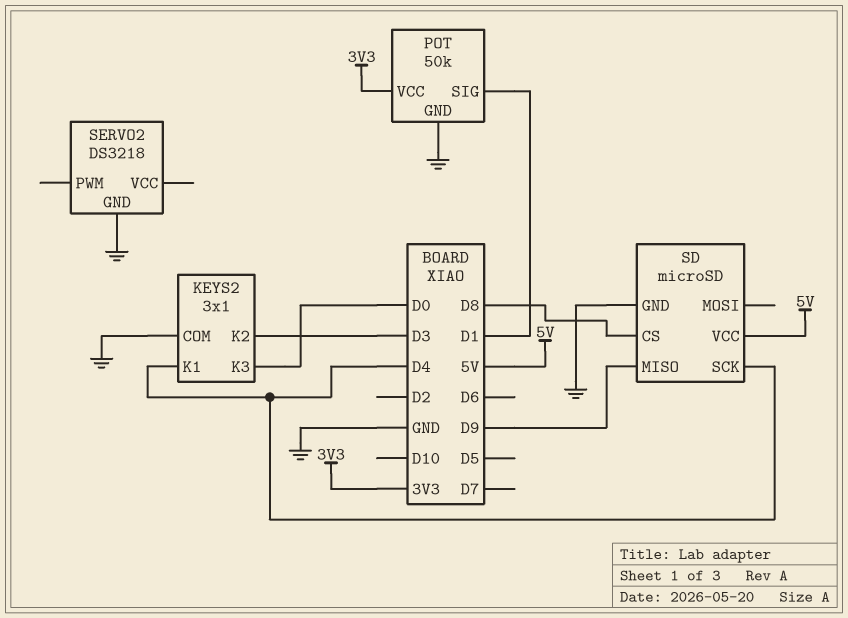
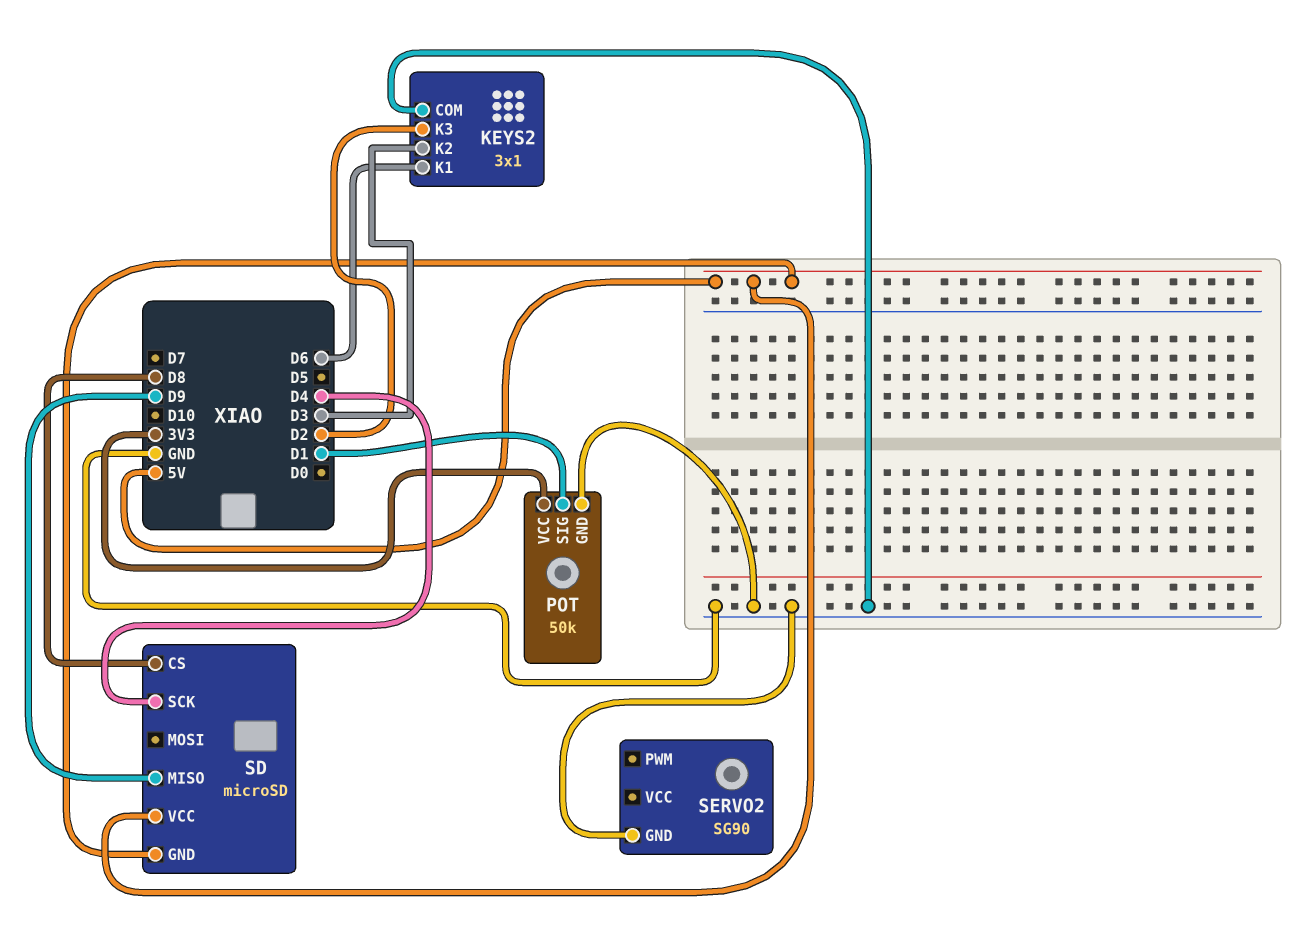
KEYS2 pin K1: D4 -> D6
KEYS2 pin K3: D0 -> D2
SD pin GND: GND -> 5V
SERVO2: DS3218 -> SG90

